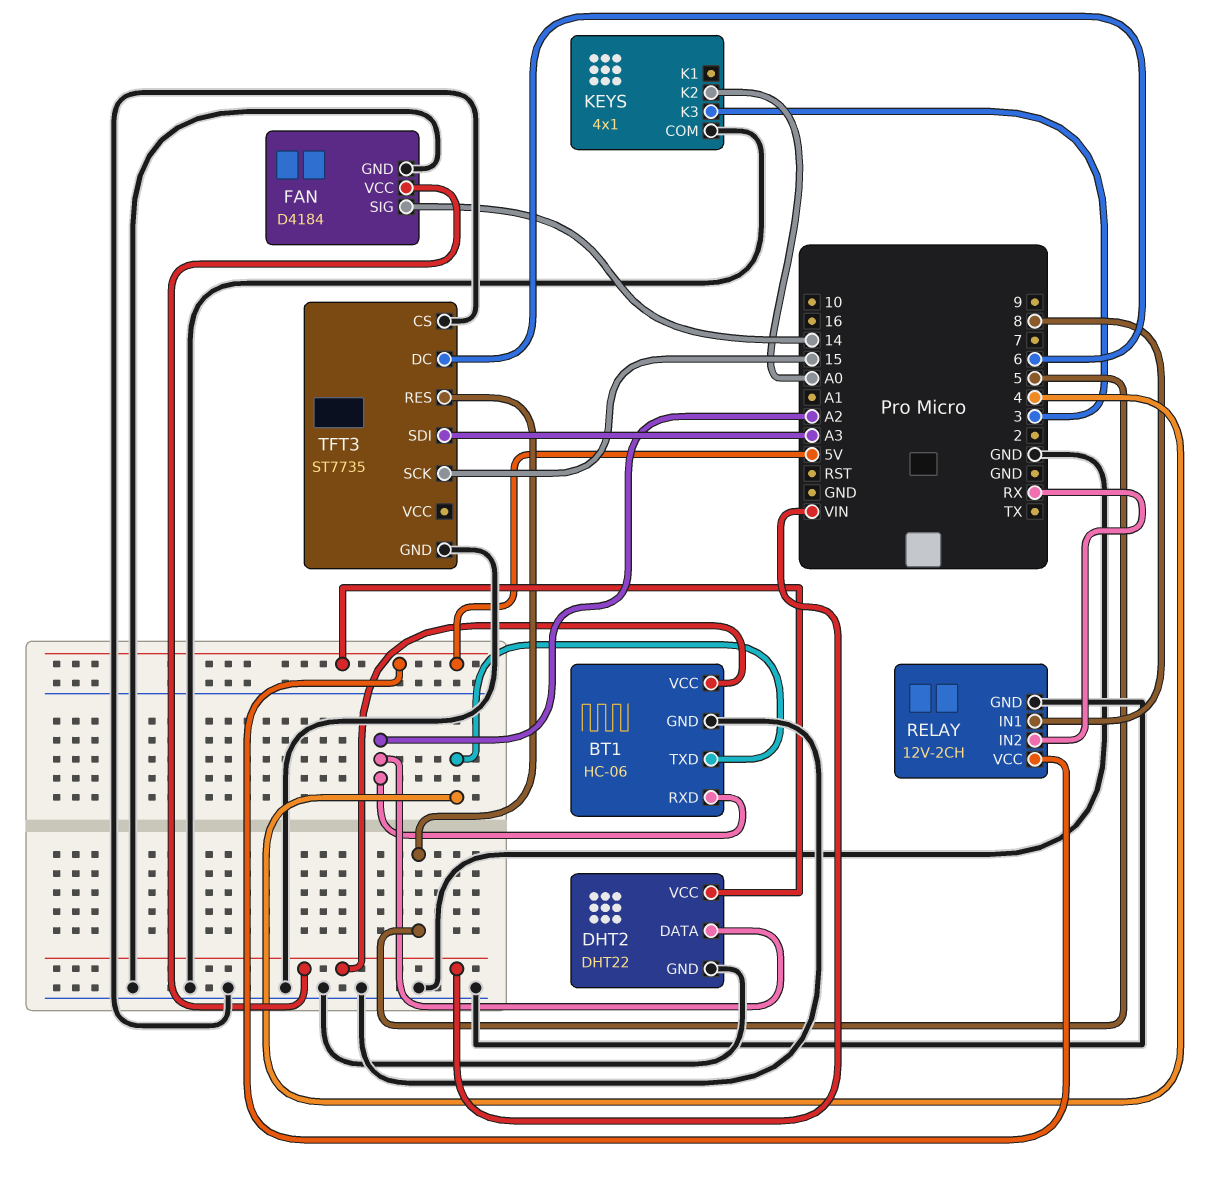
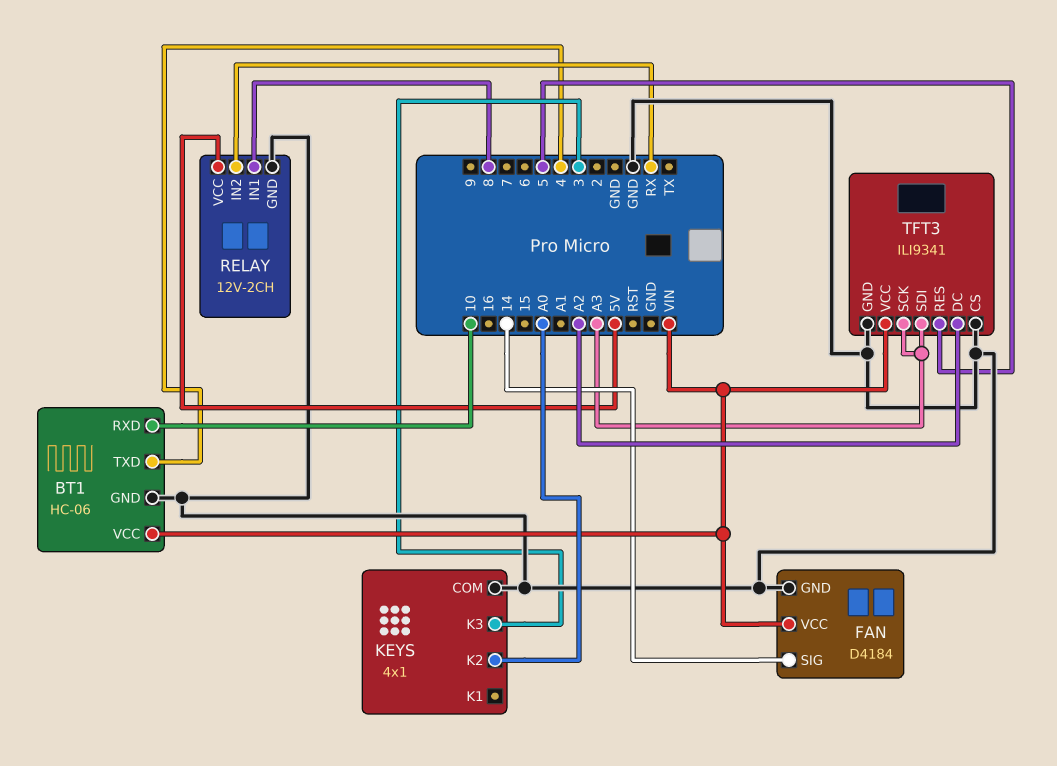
BT1 pin RXD: A2 -> 10
DHT2: DHT22 -> none
DHT2 pin DATA: A2 -> none
DHT2 pin GND: GND -> none
DHT2 pin VCC: 5V -> none
TFT3: ST7735 -> ILI9341
TFT3 pin DC: 6 -> A2
TFT3 pin SCK: 15 -> A3
TFT3 pin VCC: none -> VIN

